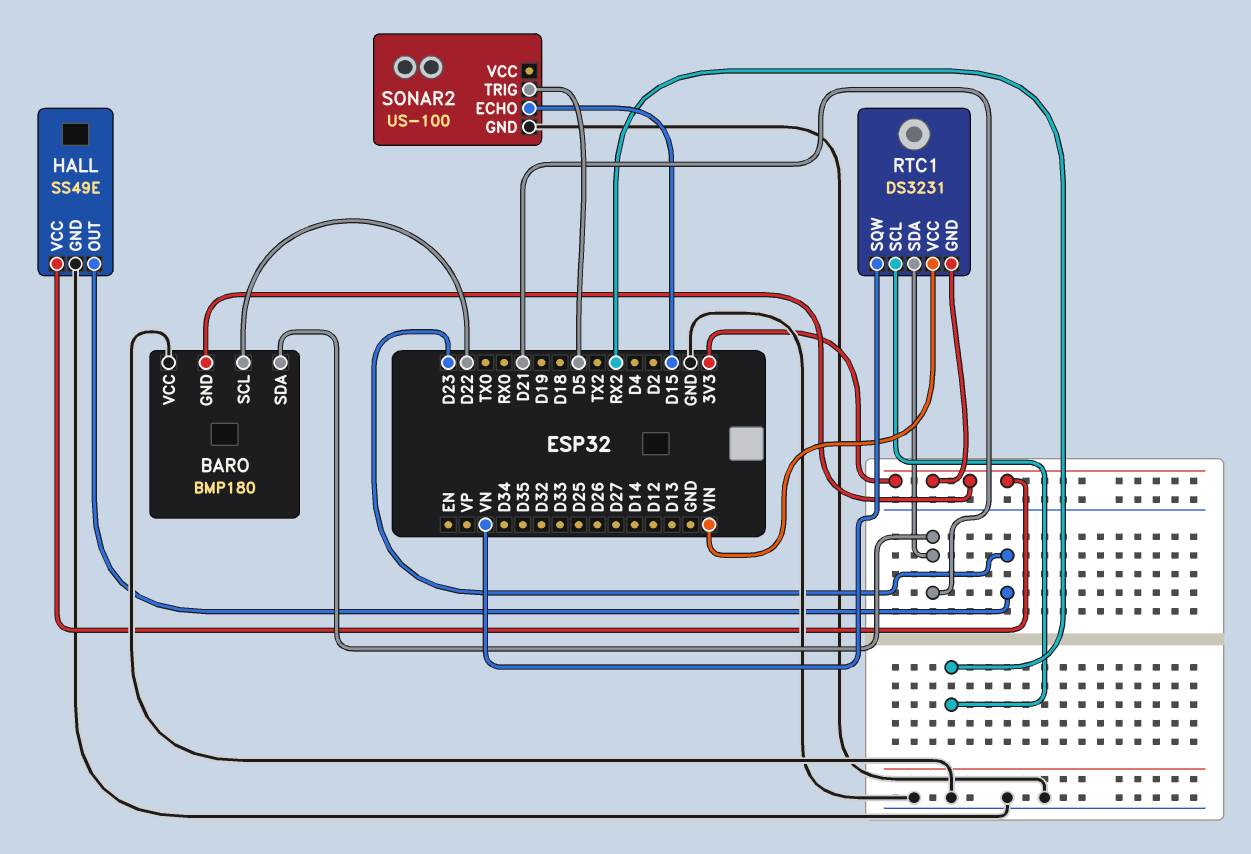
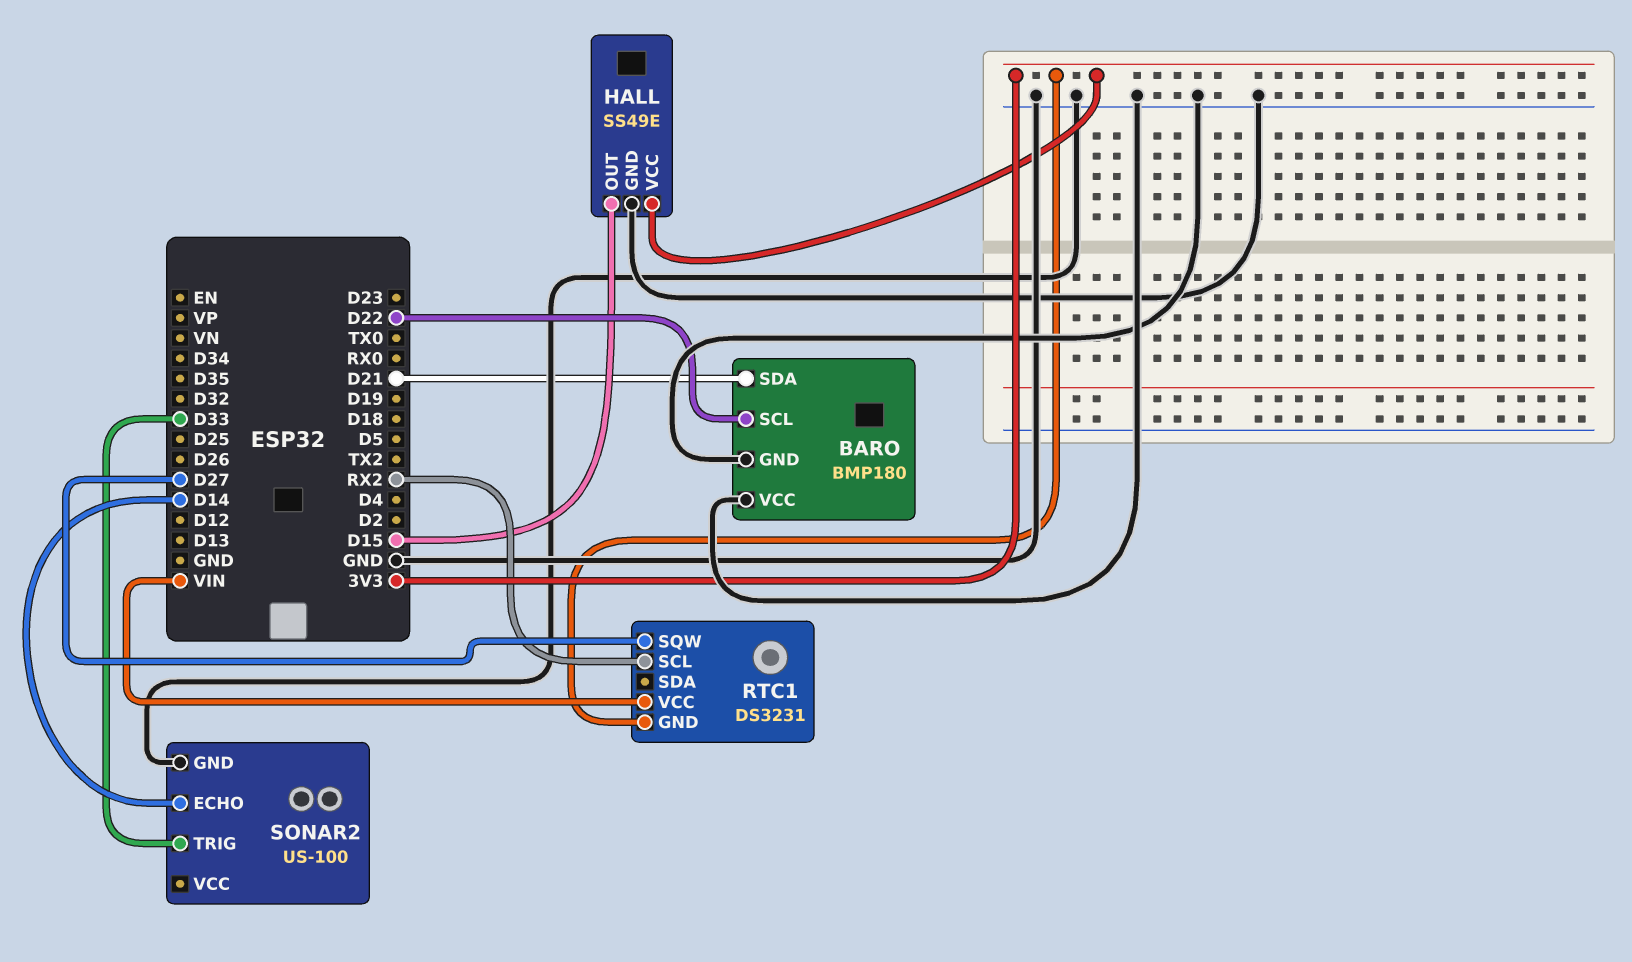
BARO pin GND: 3V3 -> GND
HALL pin OUT: D23 -> D15
RTC1 pin SDA: D21 -> none
RTC1 pin SQW: VN -> D27
SONAR2 pin ECHO: D15 -> D14
SONAR2 pin TRIG: D5 -> D33

